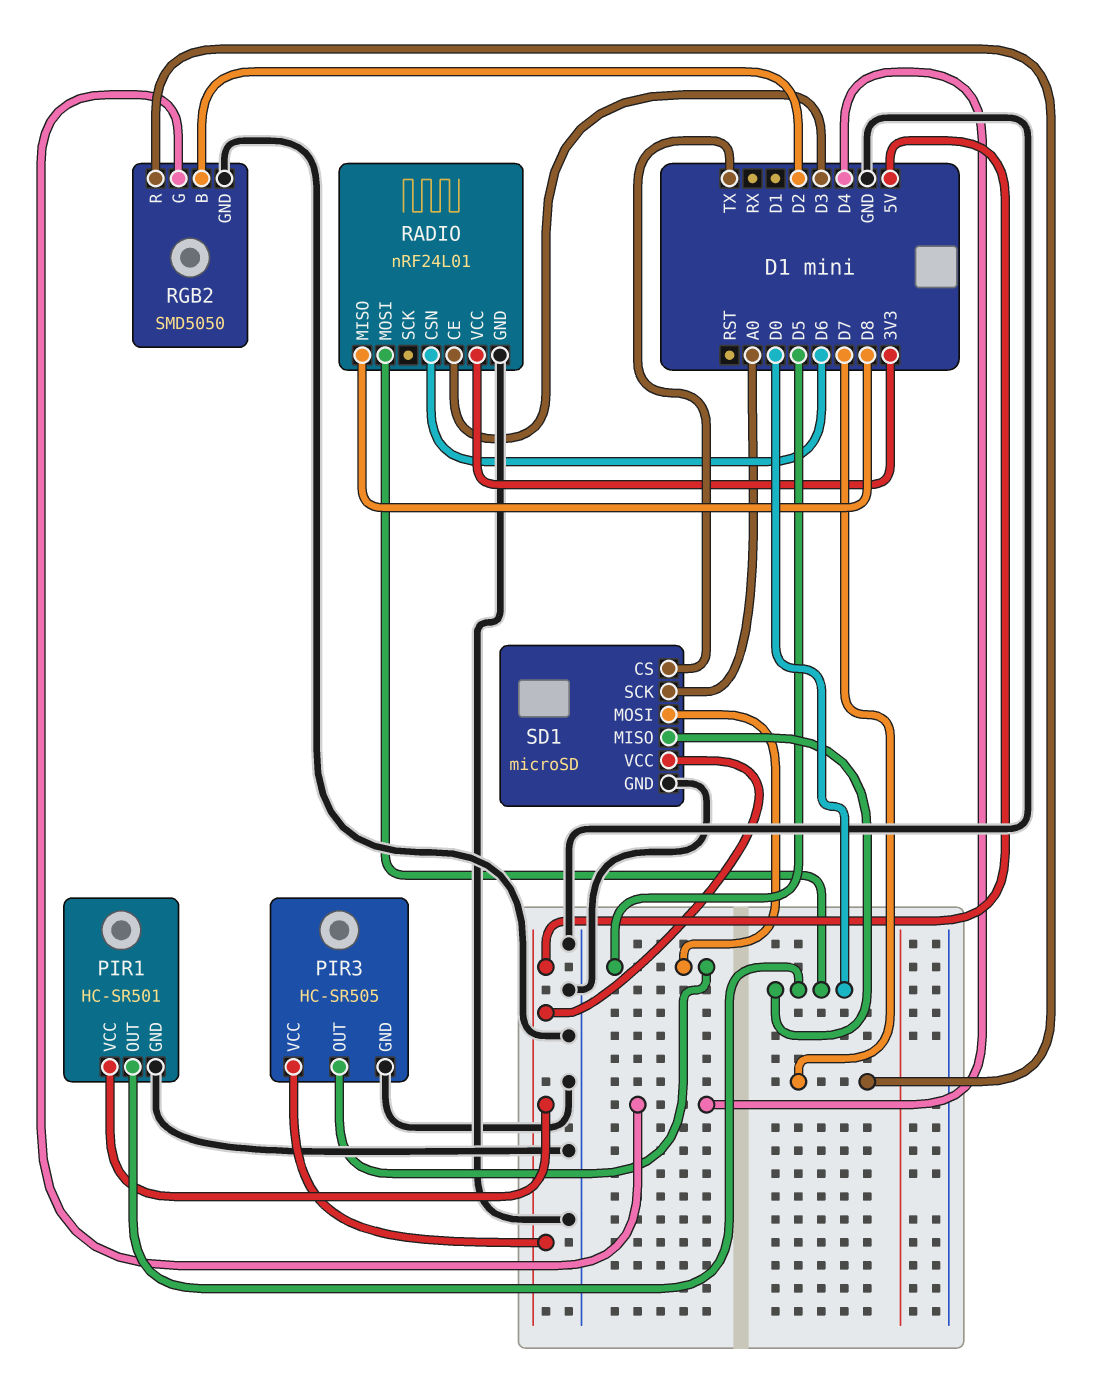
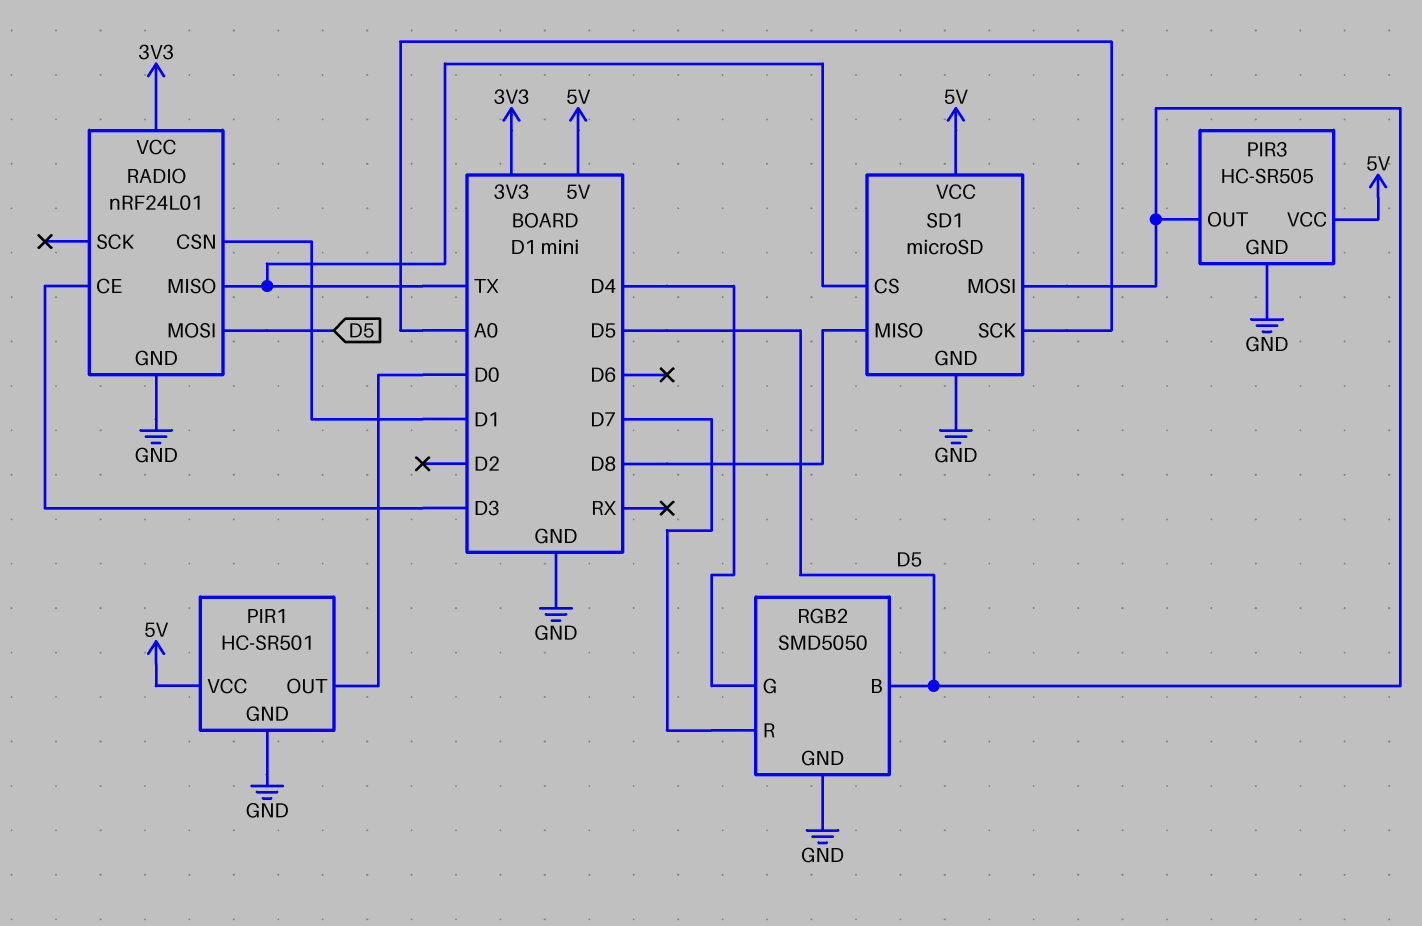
RADIO pin CSN: D6 -> D1
RADIO pin MISO: D8 -> TX
RADIO pin MOSI: D0 -> D5
RGB2 pin B: D2 -> D5
SD1 pin MISO: D0 -> D8

